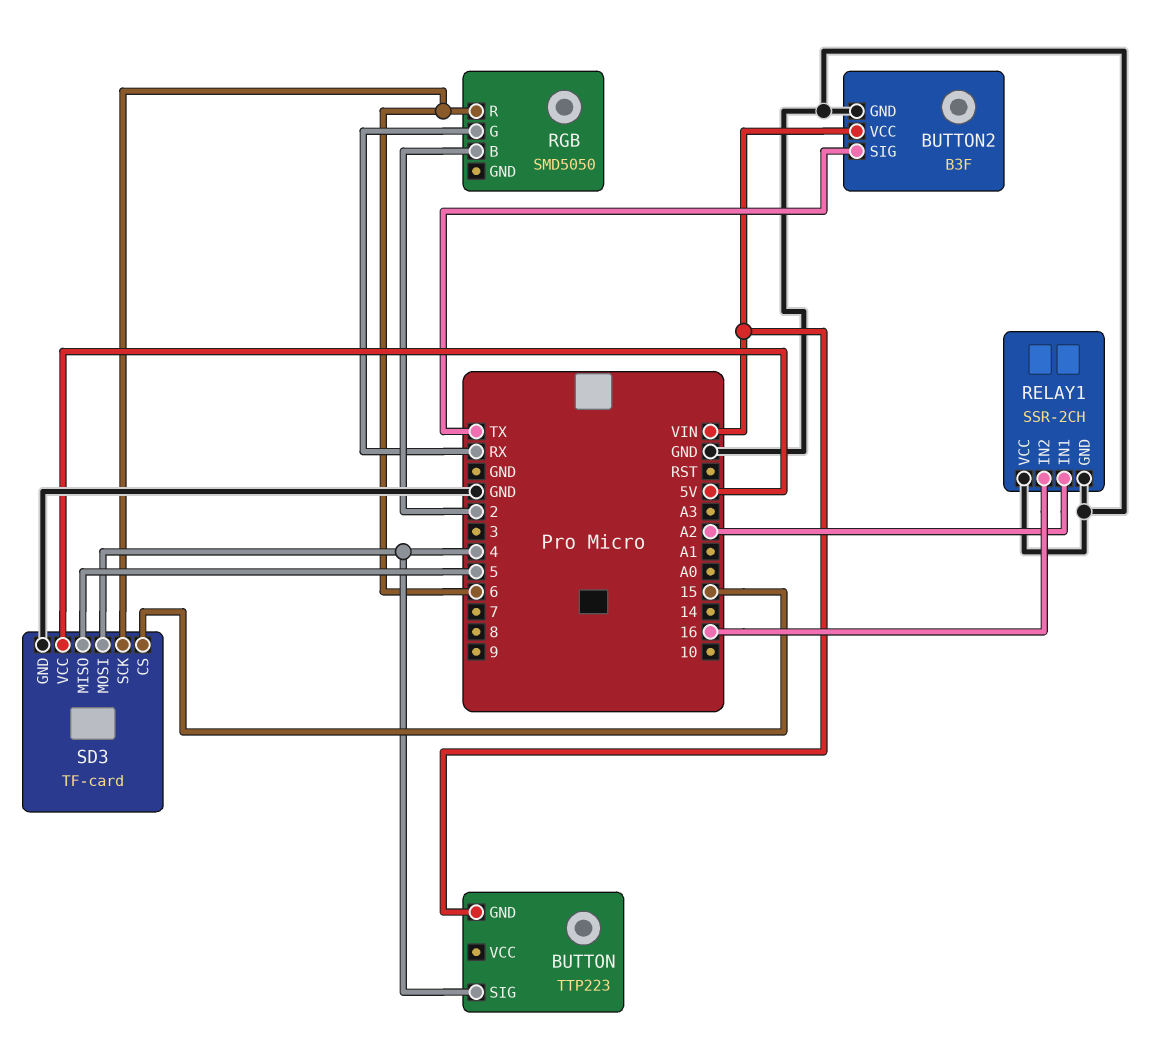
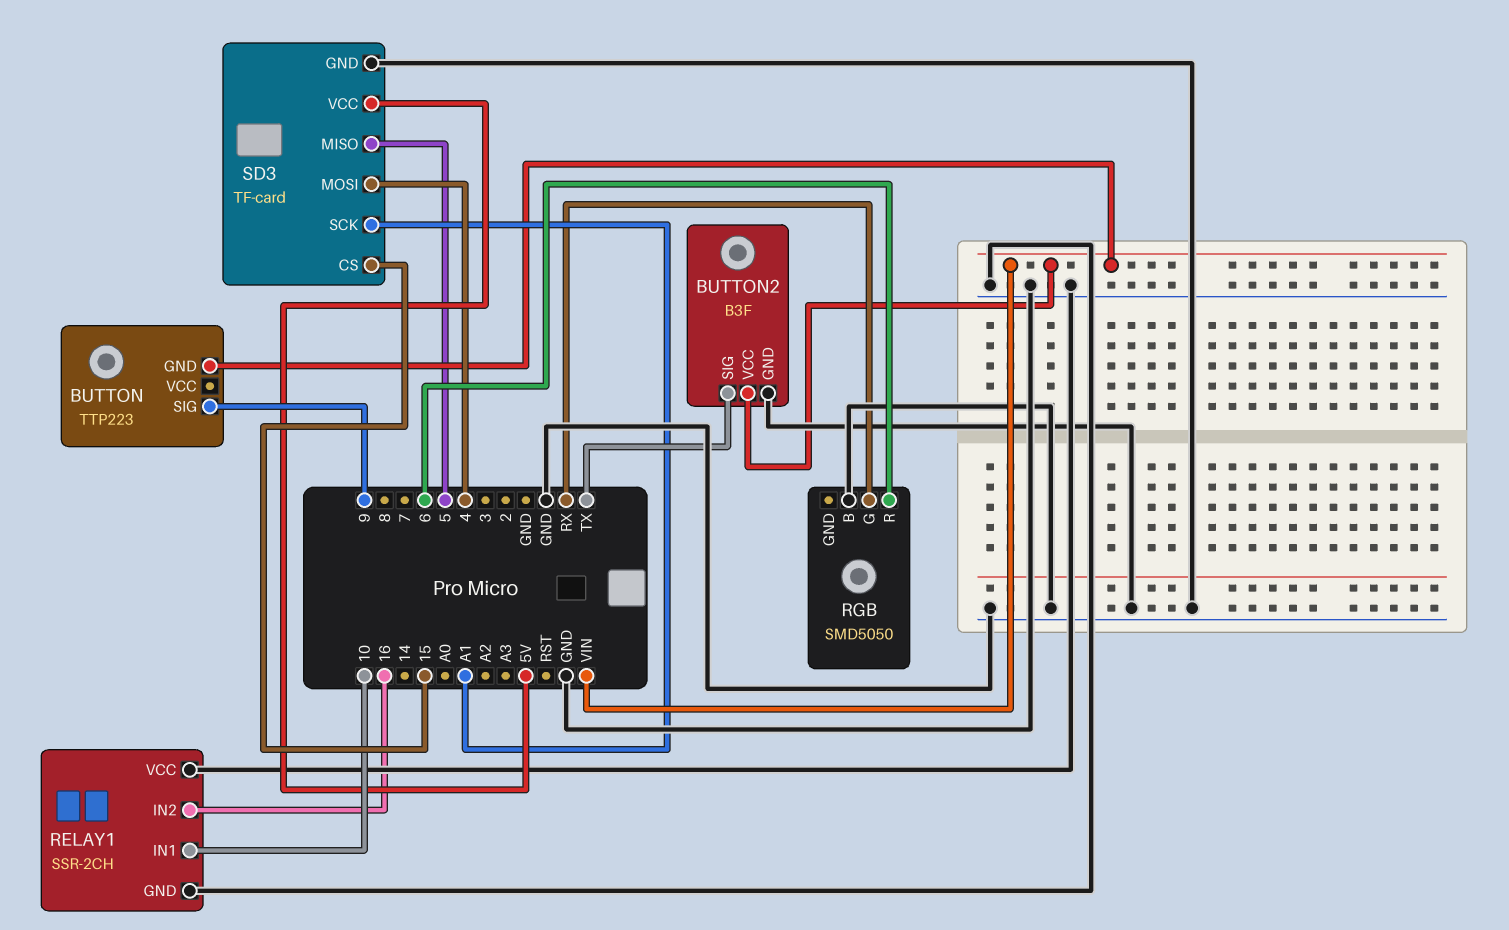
BUTTON pin SIG: 4 -> 9
RELAY1 pin IN1: A2 -> 10
RGB pin B: 2 -> GND
SD3 pin SCK: 6 -> A1

